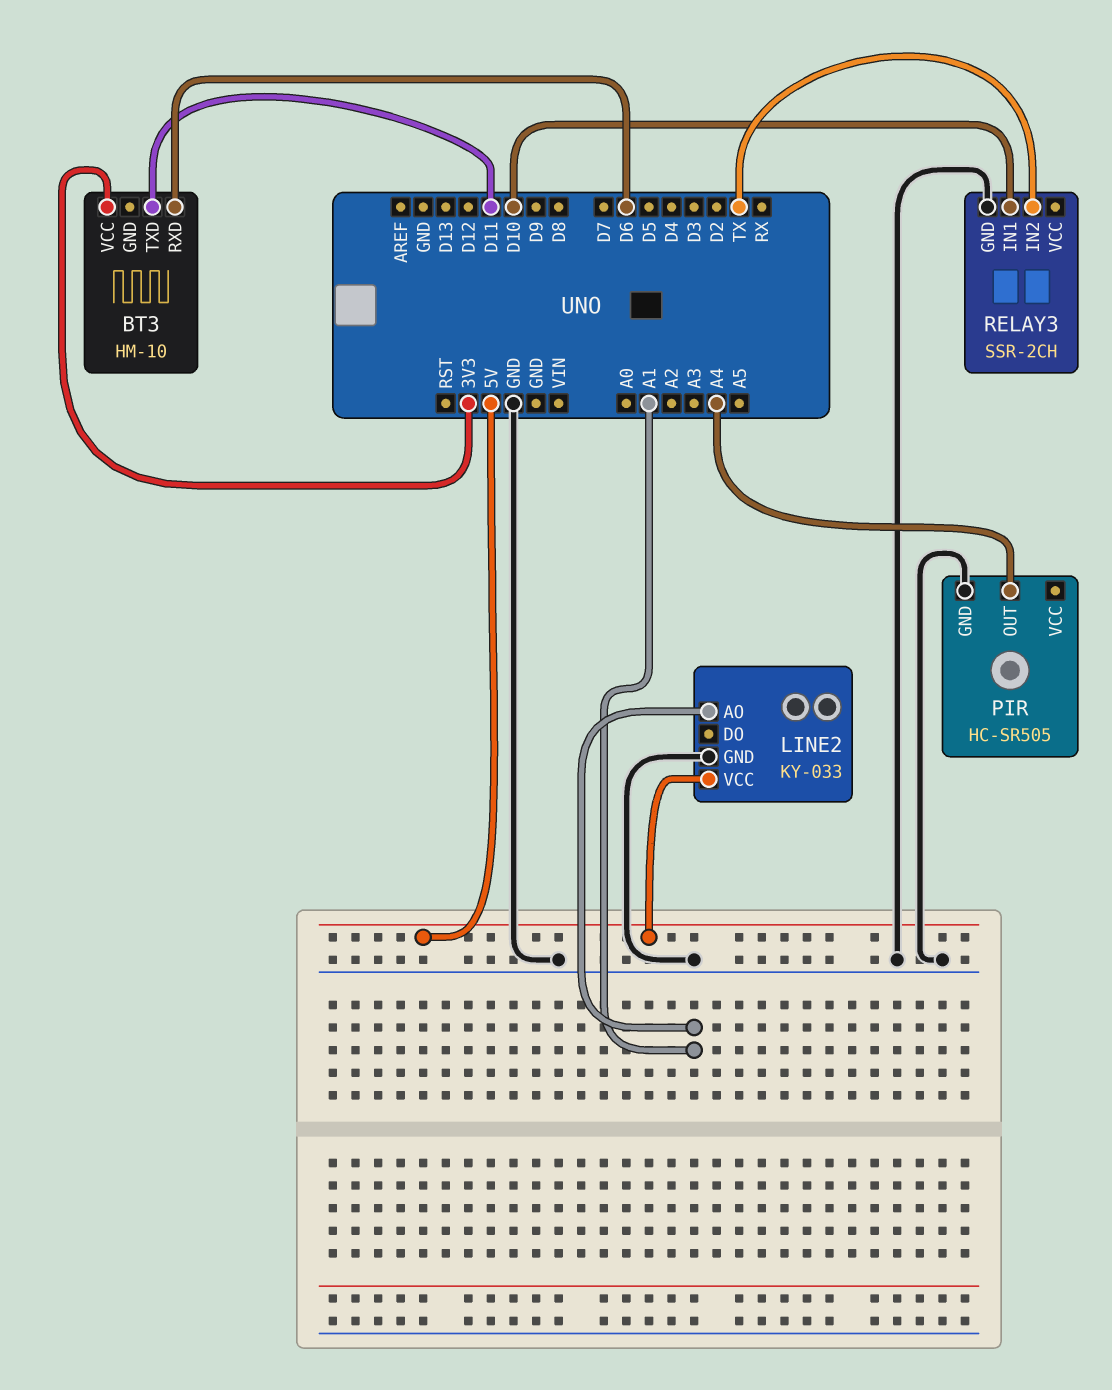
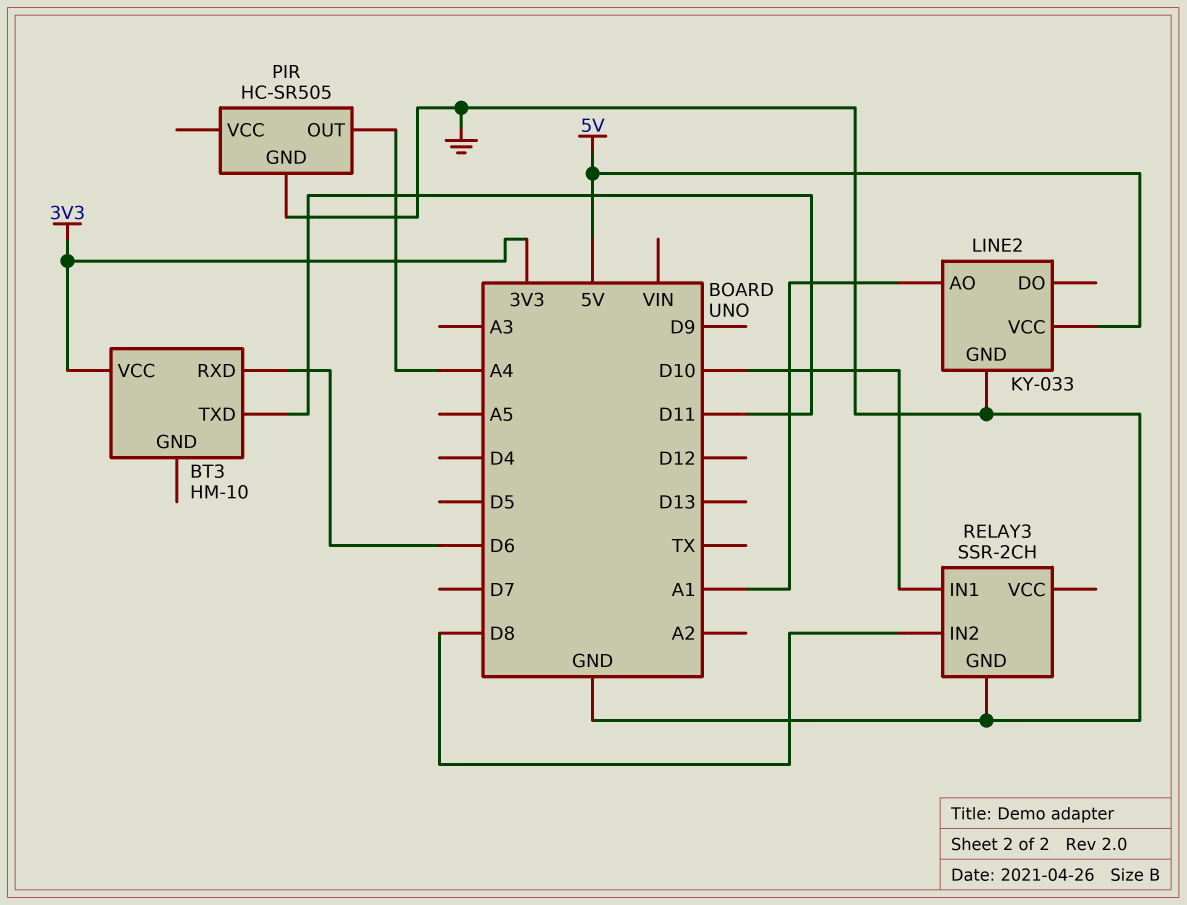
RELAY3 pin IN2: TX -> D8

